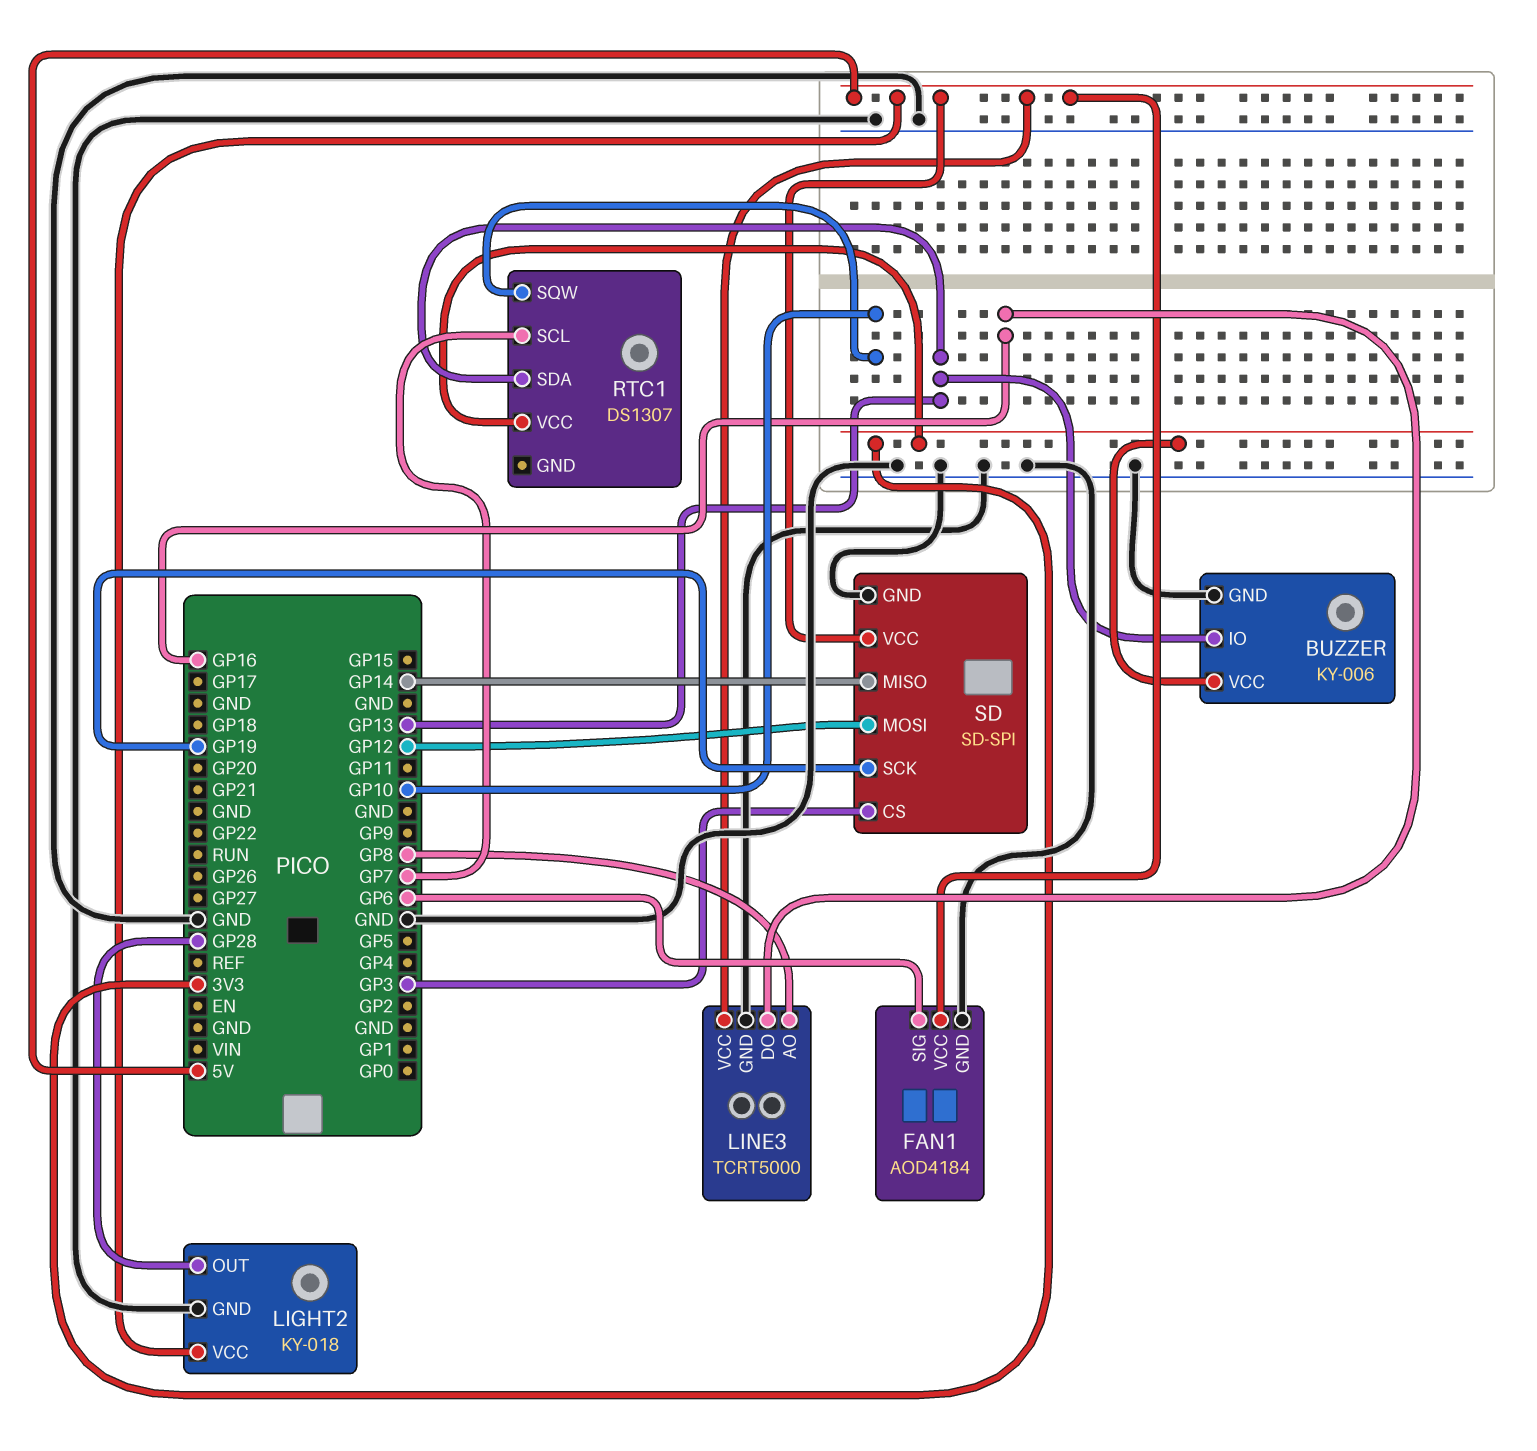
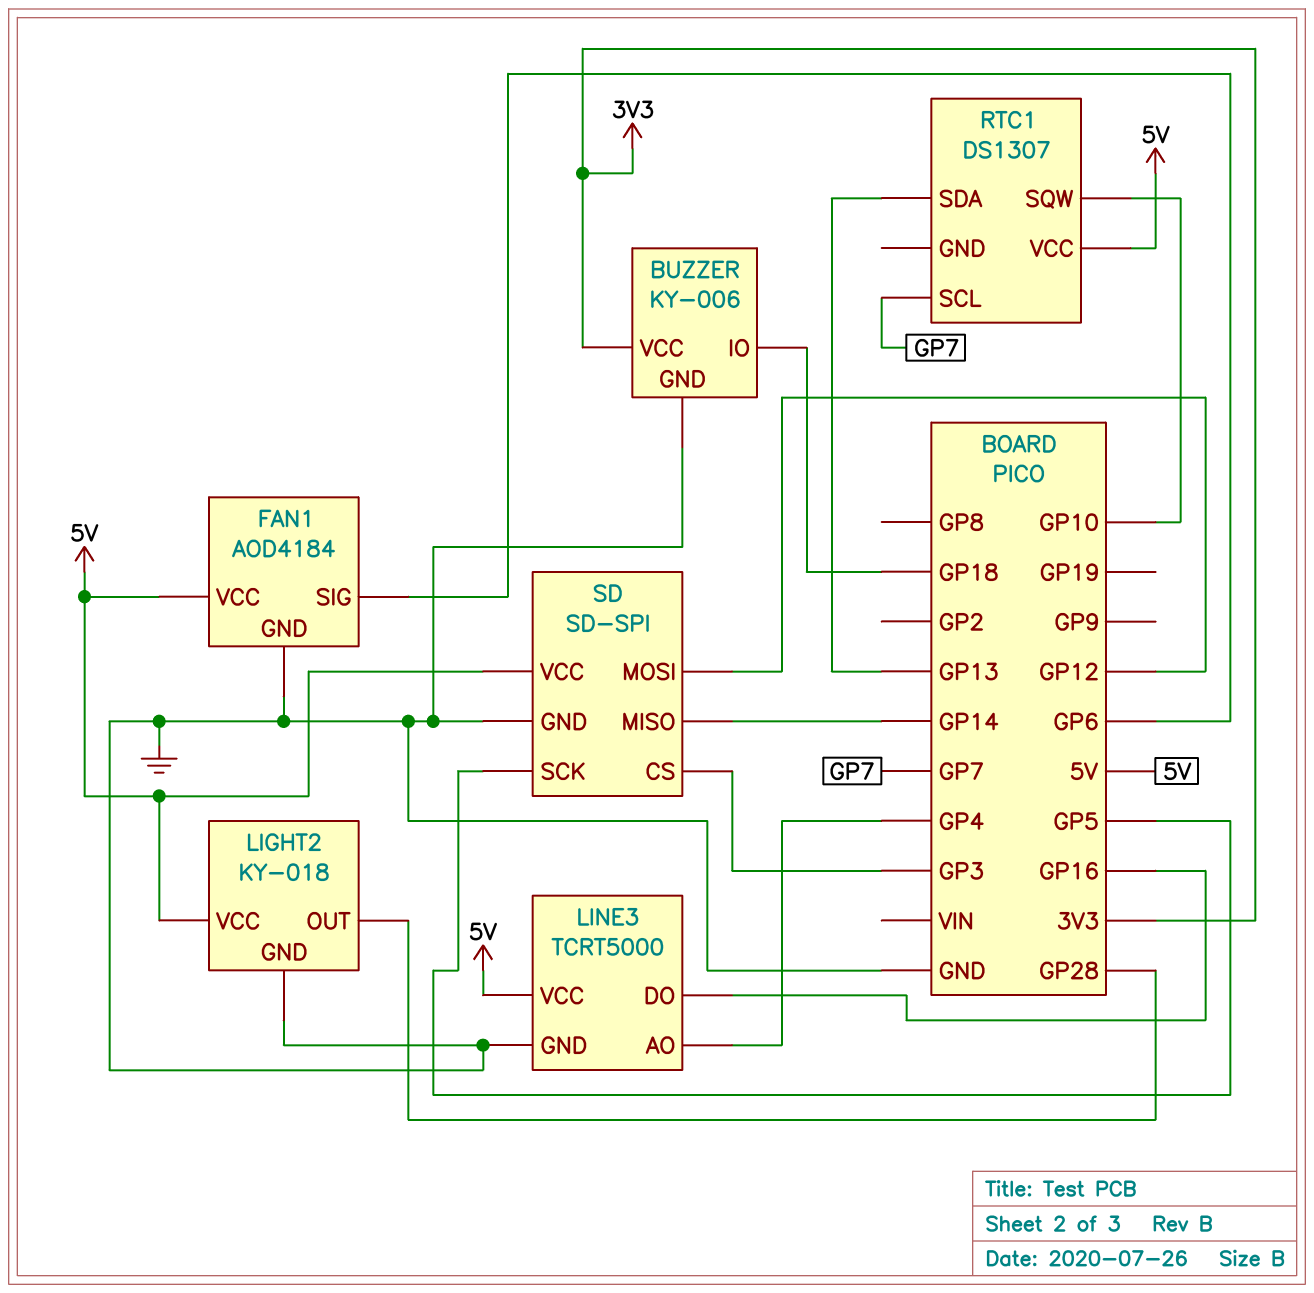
BUZZER pin IO: GP13 -> GP18
LINE3 pin AO: GP8 -> GP4
RTC1 pin VCC: 3V3 -> 5V
SD pin SCK: GP19 -> GP5

